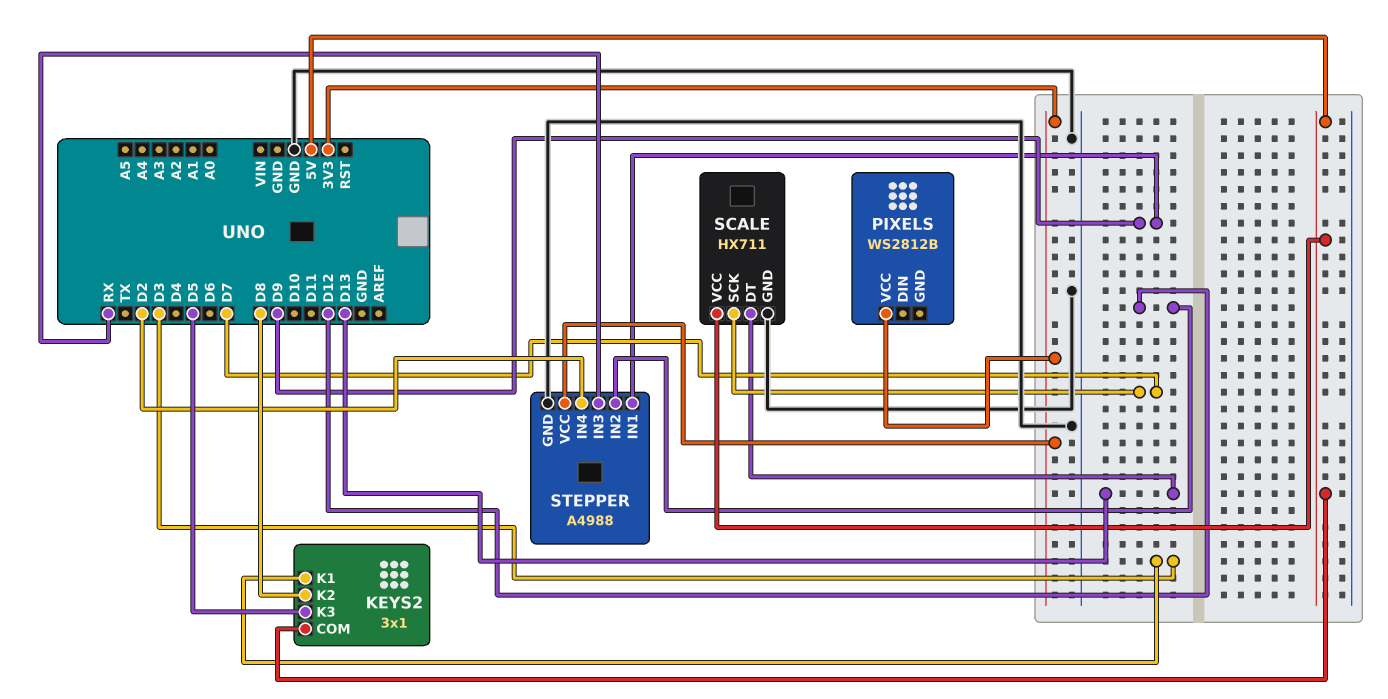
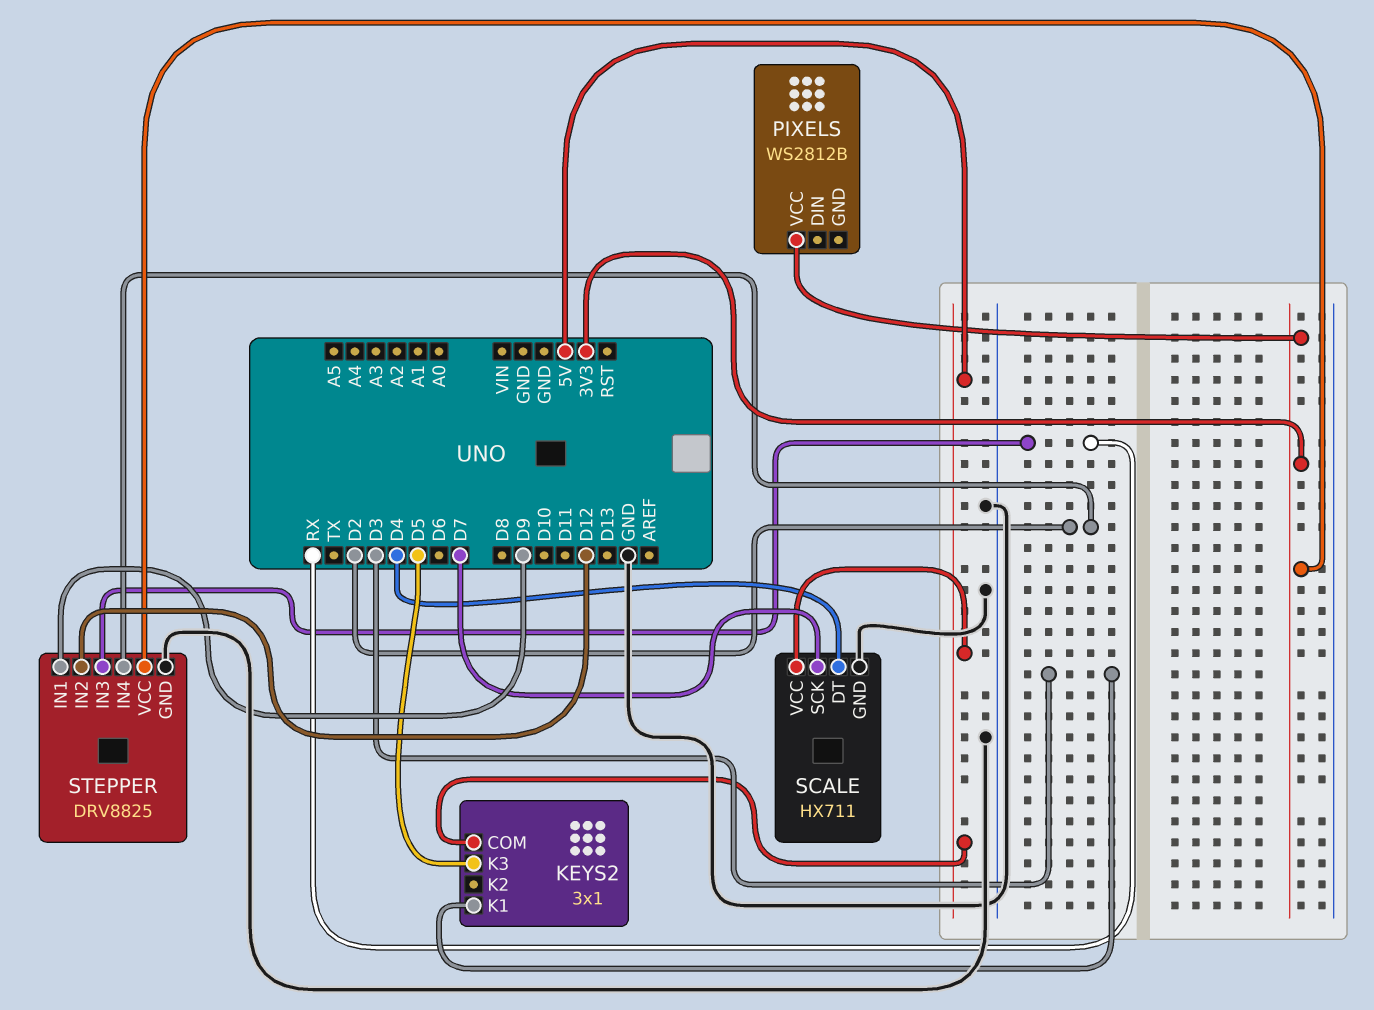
KEYS2 pin K2: D8 -> none
SCALE pin DT: D13 -> D4
STEPPER: A4988 -> DRV8825

